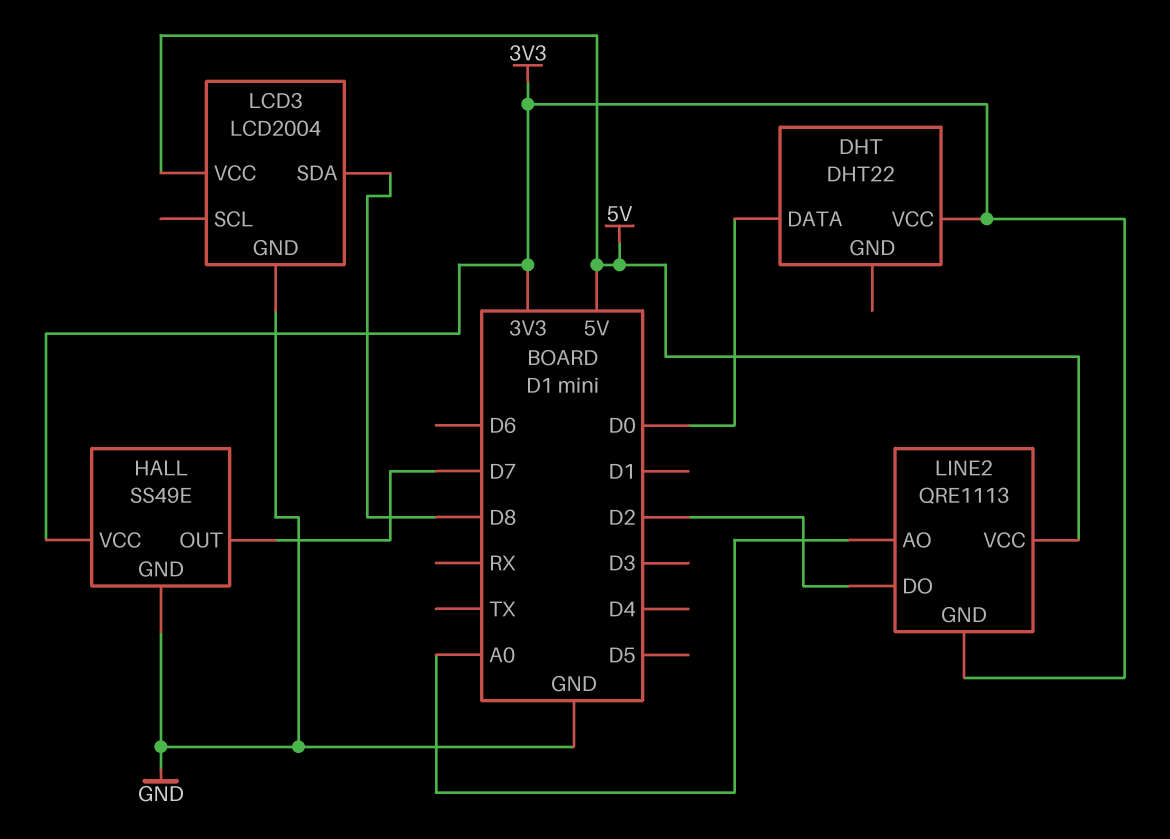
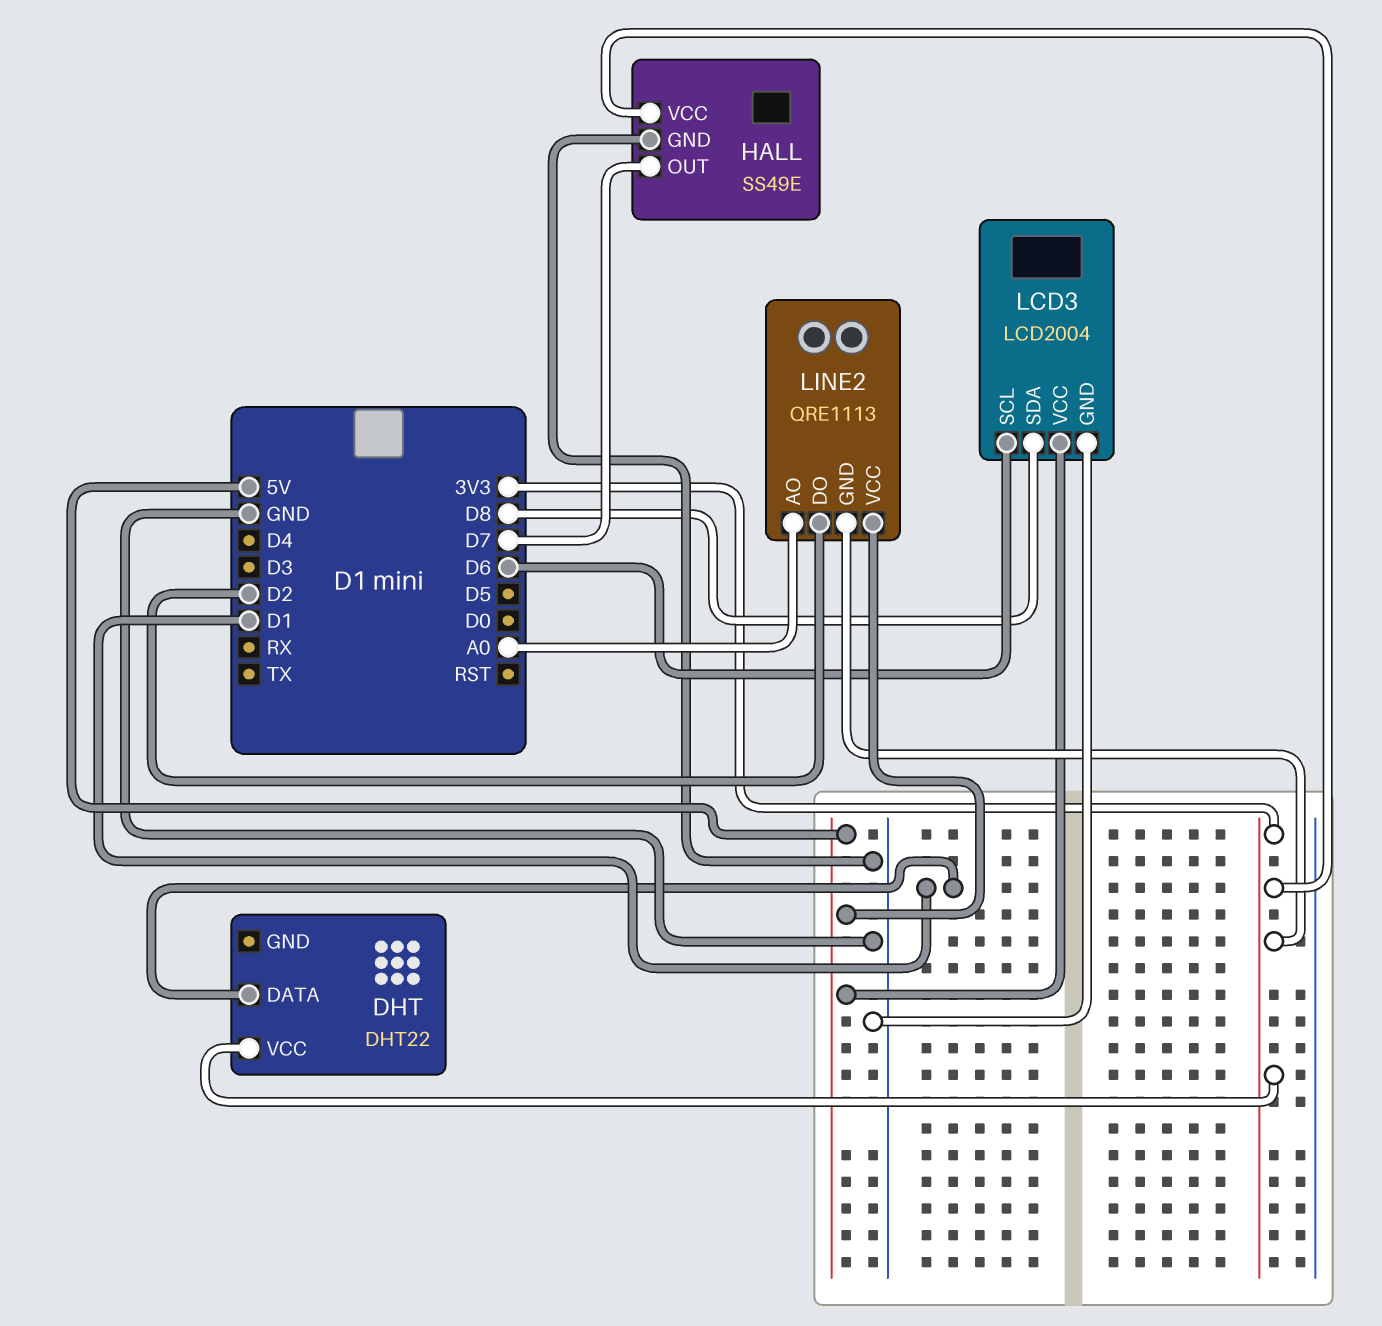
DHT pin DATA: D0 -> D1
LCD3 pin SCL: none -> D6

